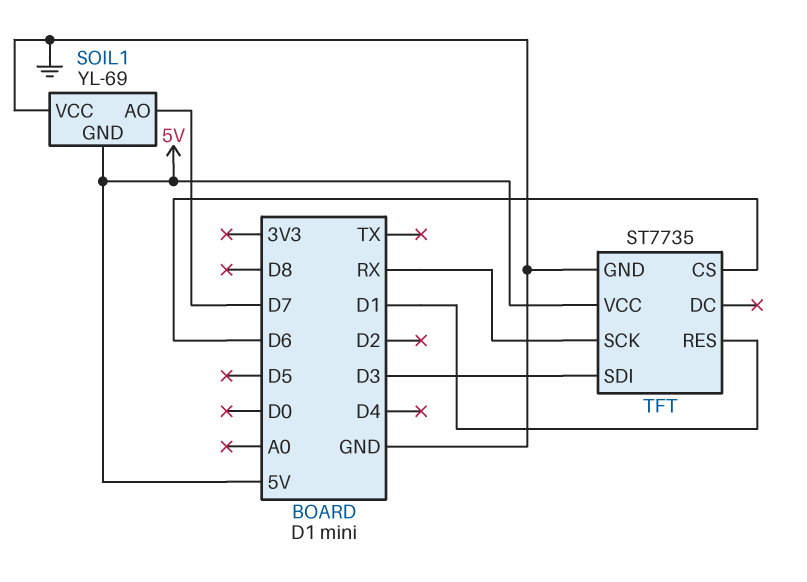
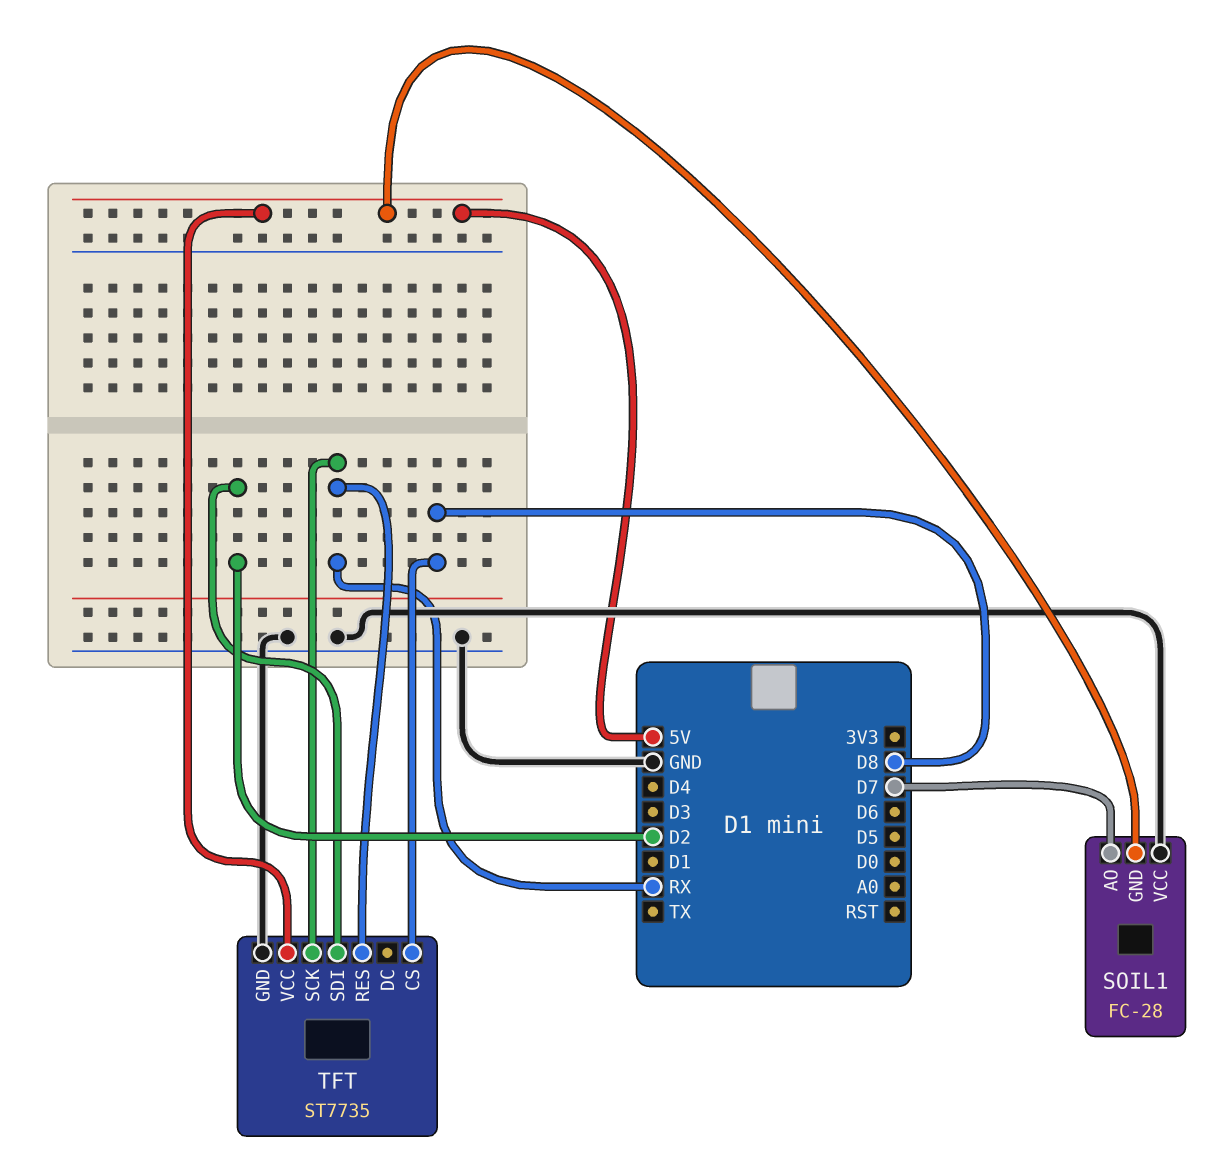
SOIL1: YL-69 -> FC-28
TFT pin CS: D6 -> D8
TFT pin RES: D1 -> RX
TFT pin SDI: D3 -> D2

